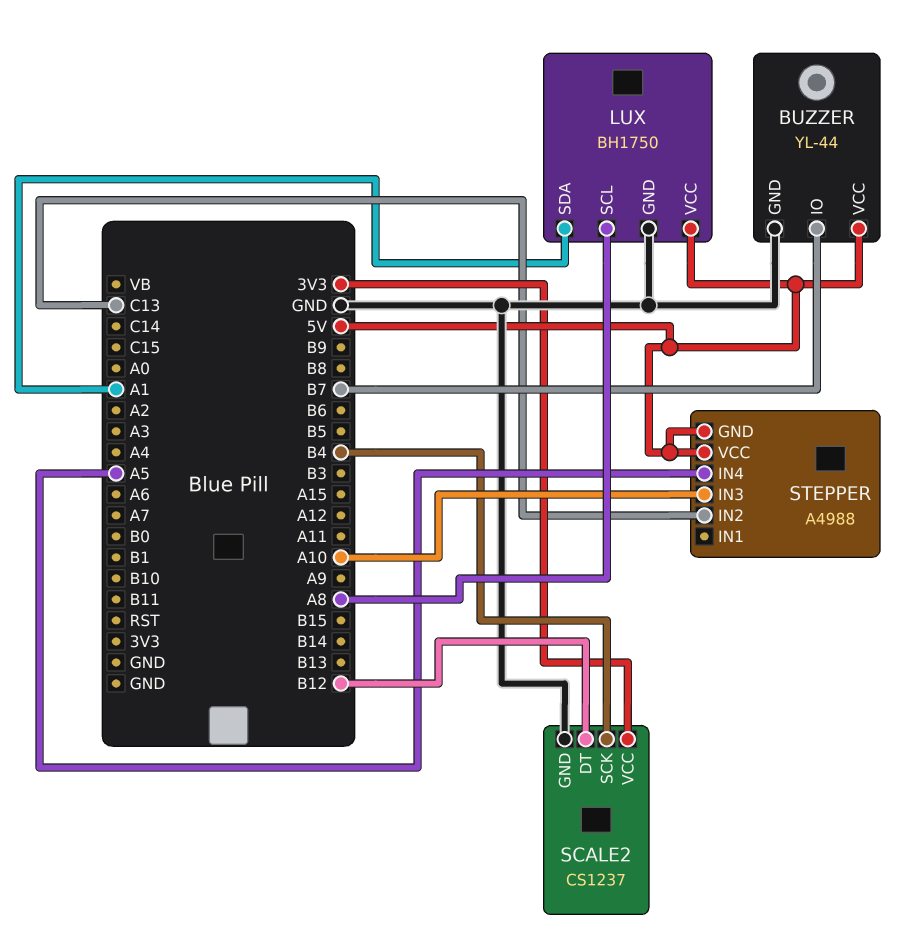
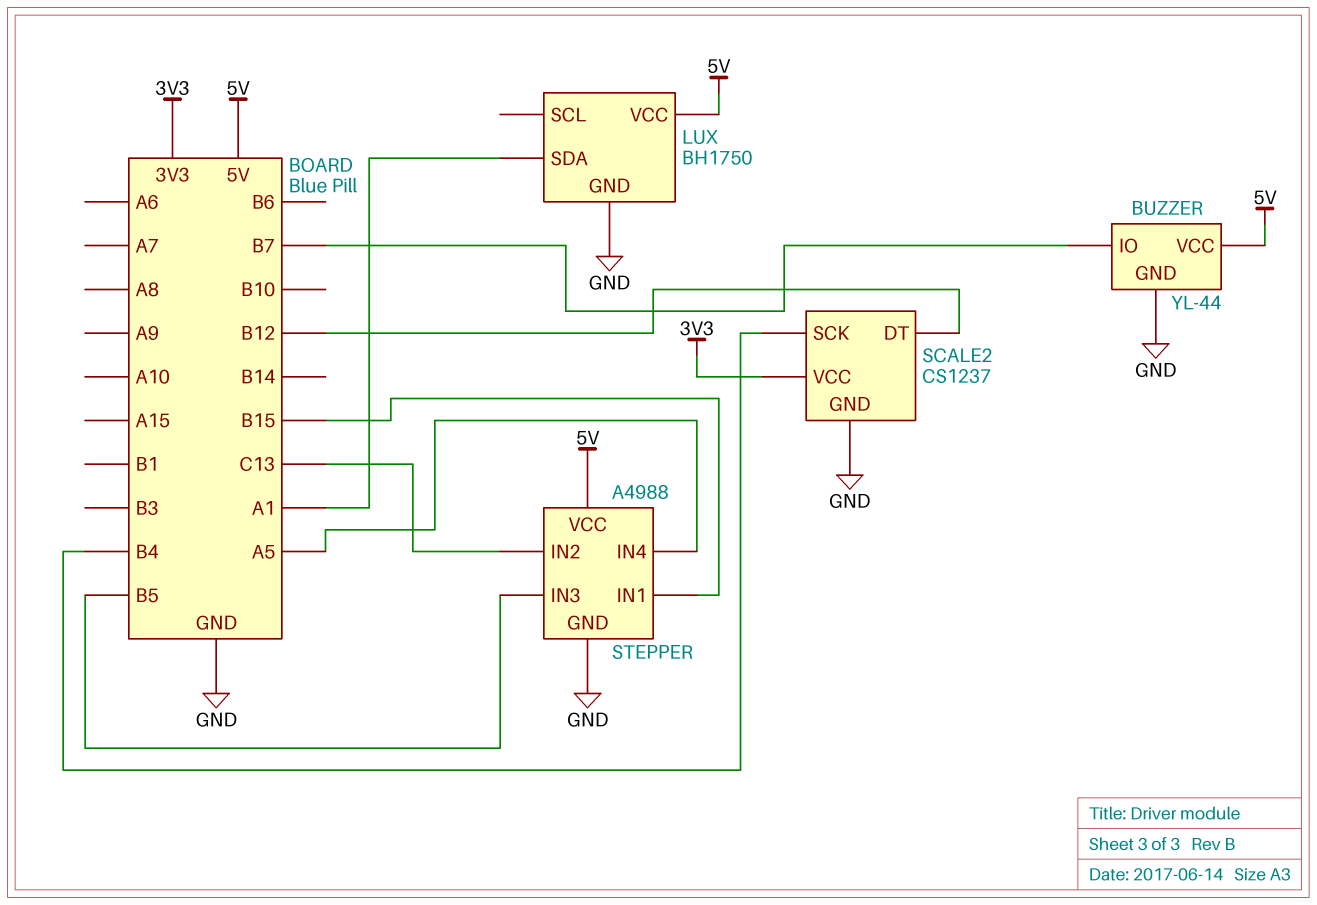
LUX pin SCL: A8 -> none
STEPPER pin GND: 5V -> GND
STEPPER pin IN1: none -> B15
STEPPER pin IN3: A10 -> B5

